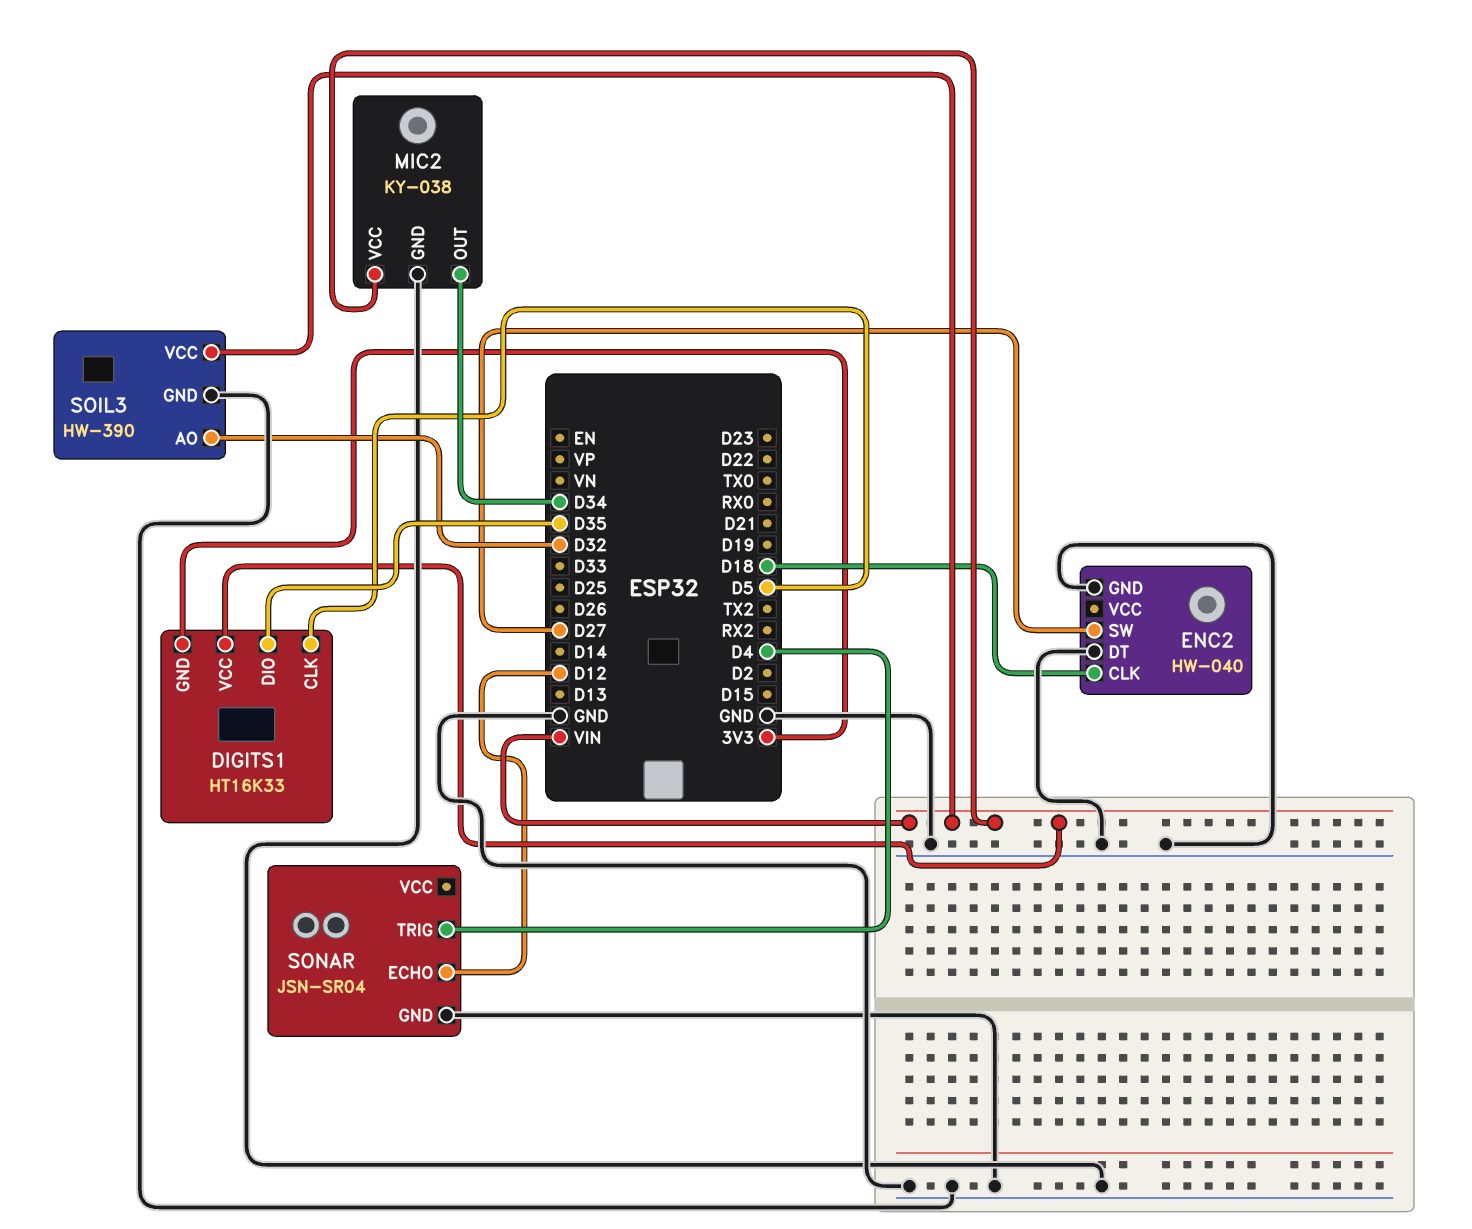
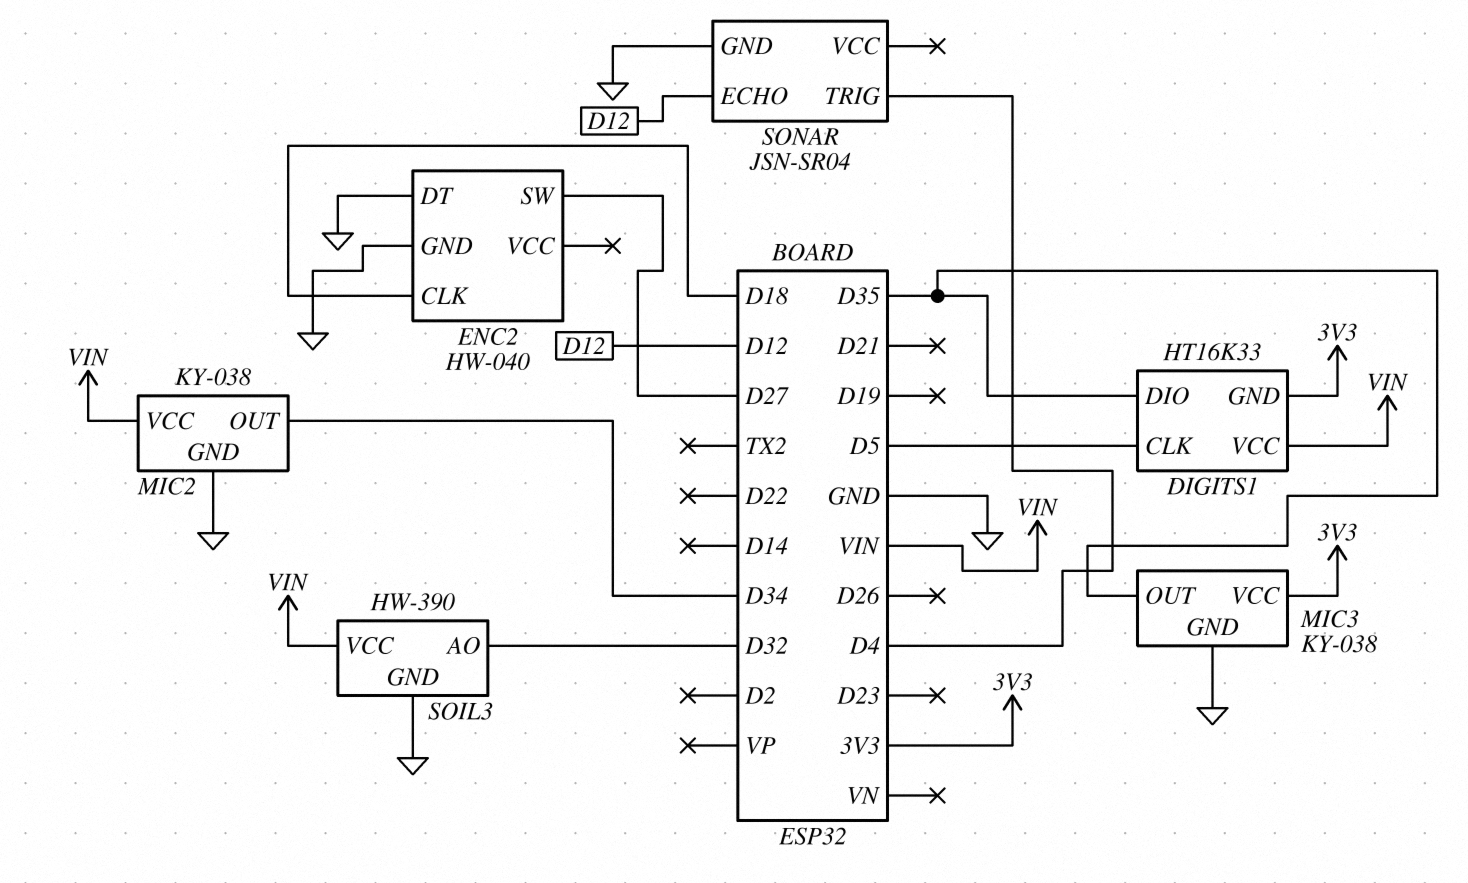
MIC3: none -> KY-038
MIC3 pin GND: none -> GND
MIC3 pin OUT: none -> D35
MIC3 pin VCC: none -> 3V3

